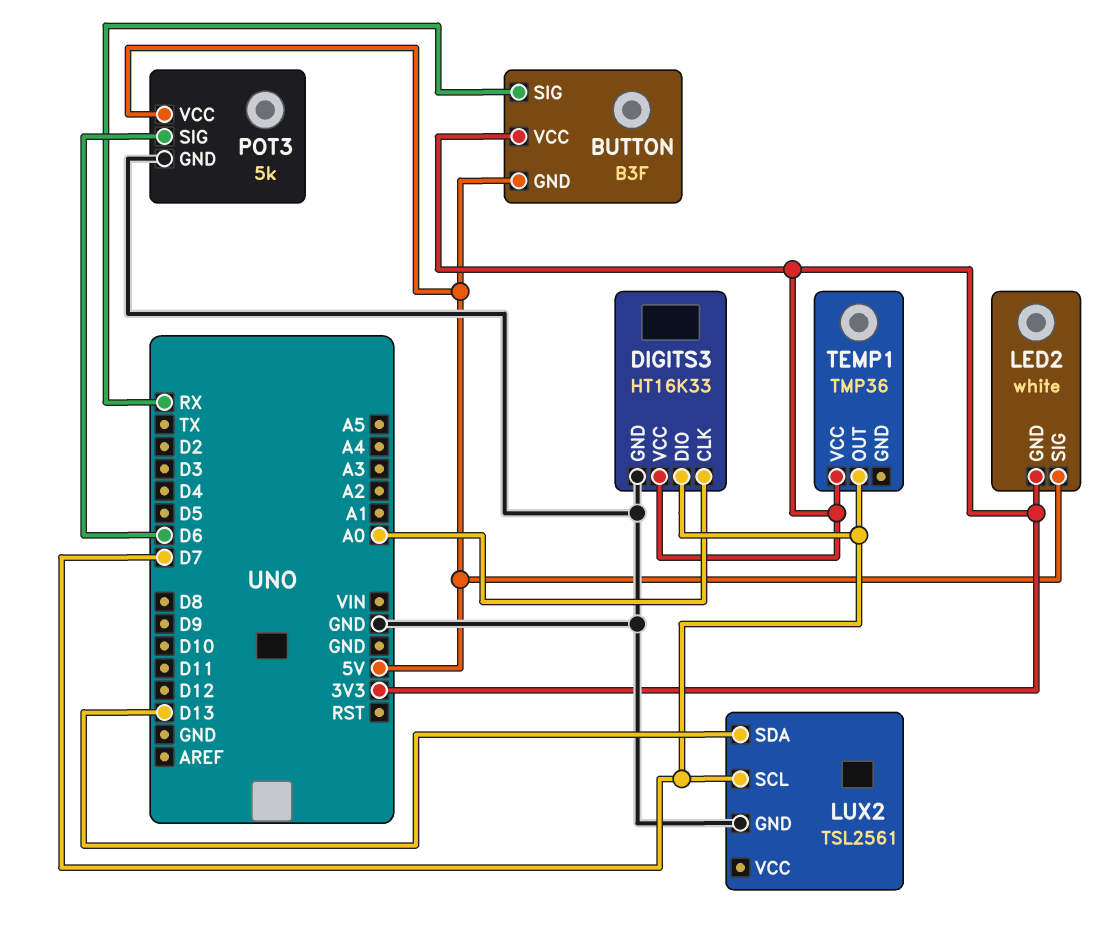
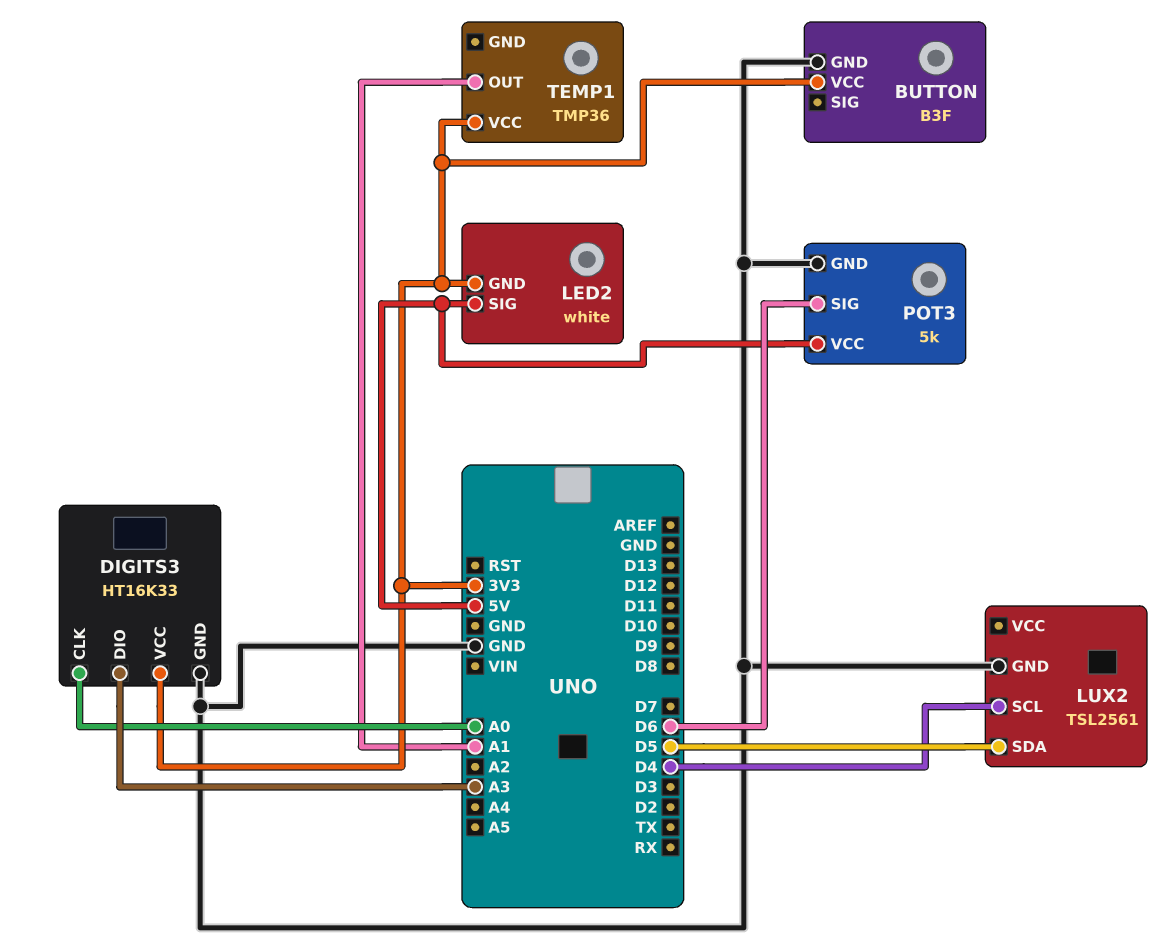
BUTTON pin GND: 5V -> GND
BUTTON pin SIG: RX -> none
DIGITS3 pin DIO: D7 -> A3
LUX2 pin SCL: D7 -> D4
LUX2 pin SDA: D13 -> D5
TEMP1 pin OUT: D7 -> A1

